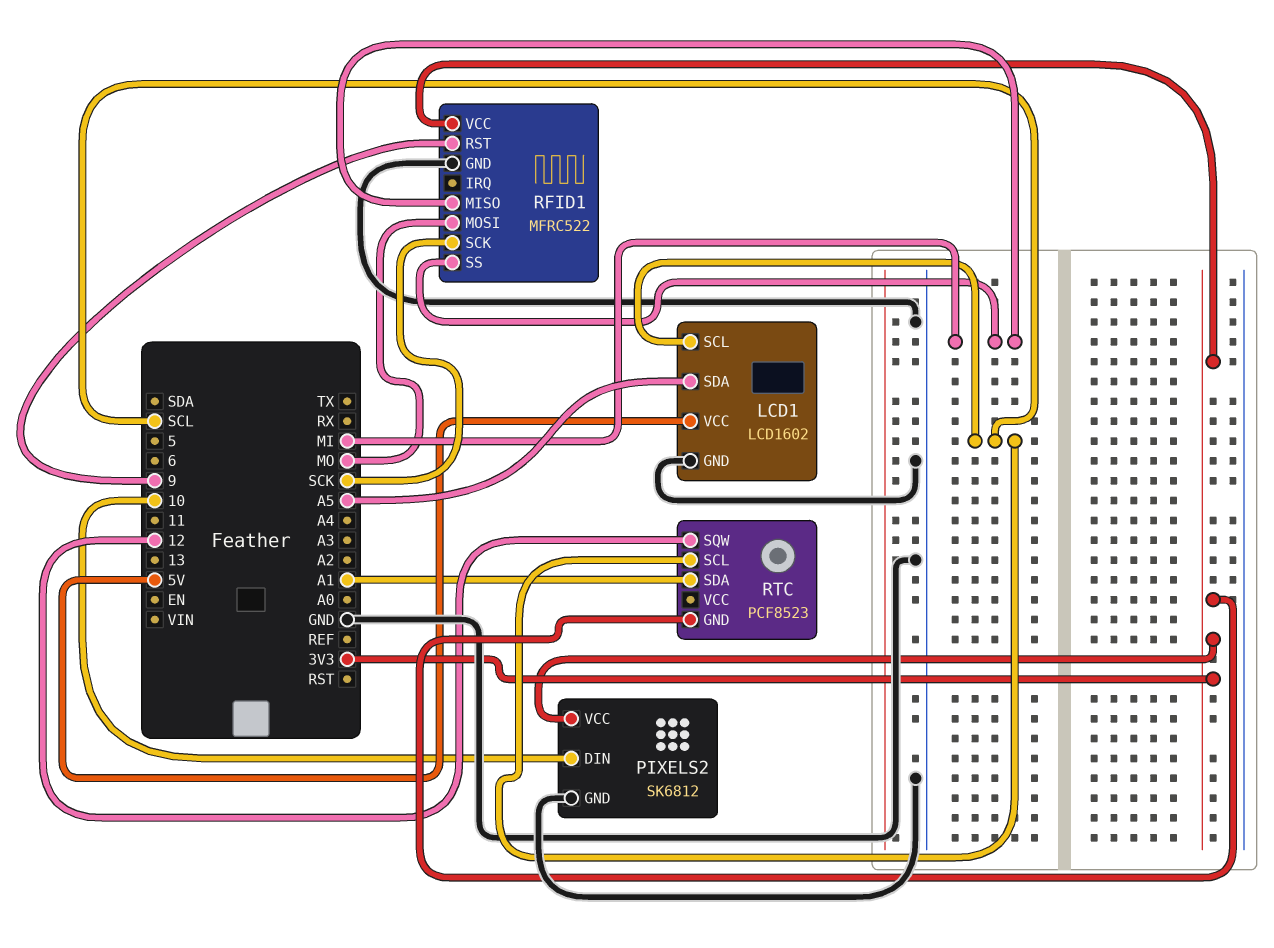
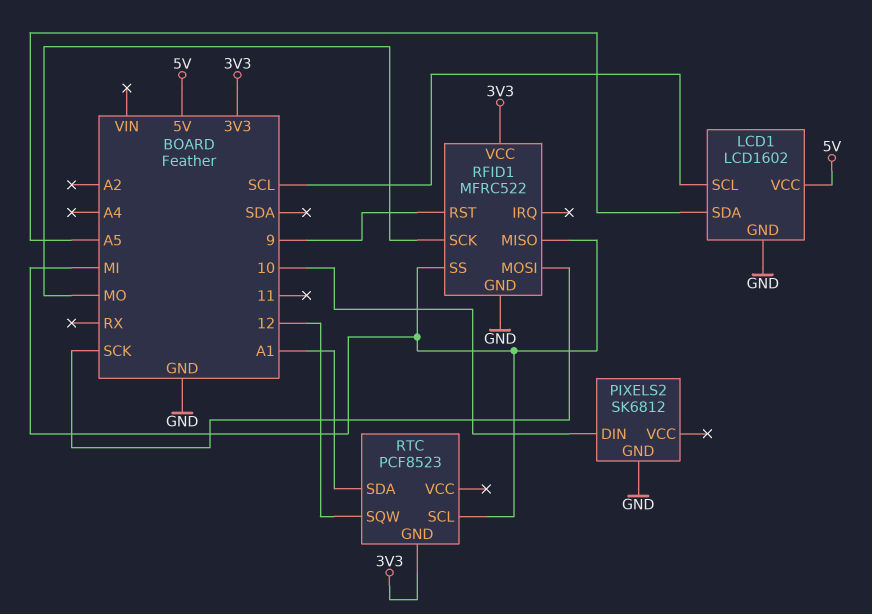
PIXELS2 pin VCC: 3V3 -> none
RFID1 pin MOSI: MO -> SCK
RFID1 pin SCK: SCK -> MO
RTC pin SCL: SCL -> MI

